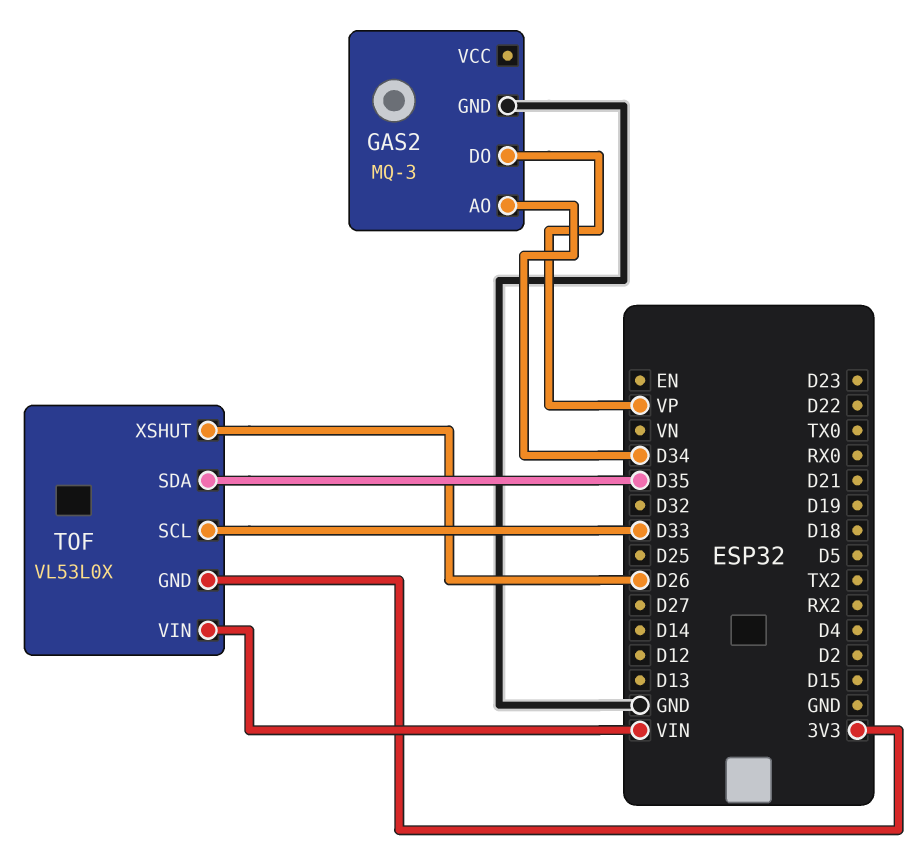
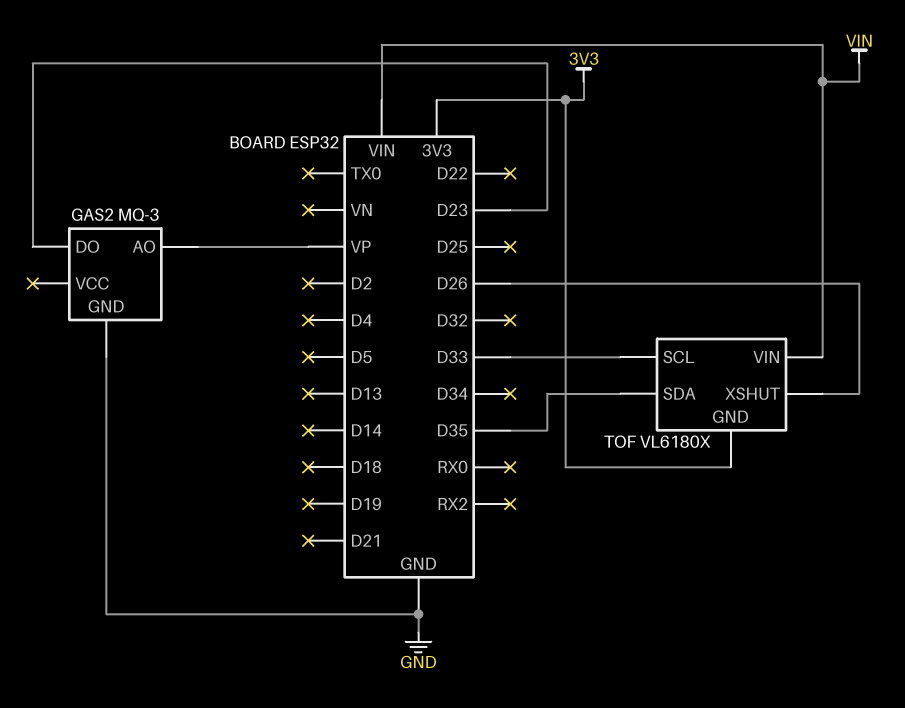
GAS2 pin AO: D34 -> VP
GAS2 pin DO: VP -> D23
TOF: VL53L0X -> VL6180X

